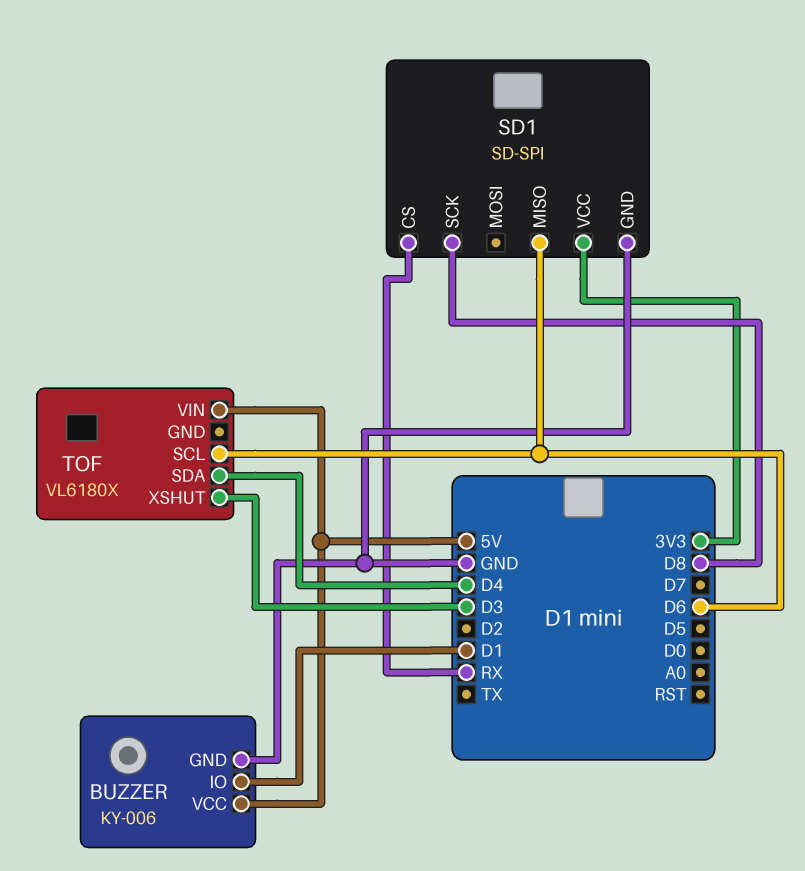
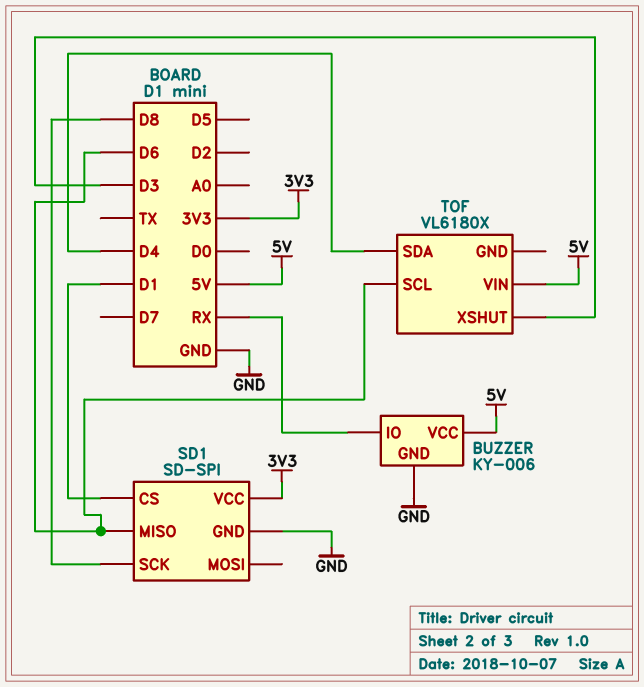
BUZZER pin IO: D1 -> RX
SD1 pin CS: RX -> D1

